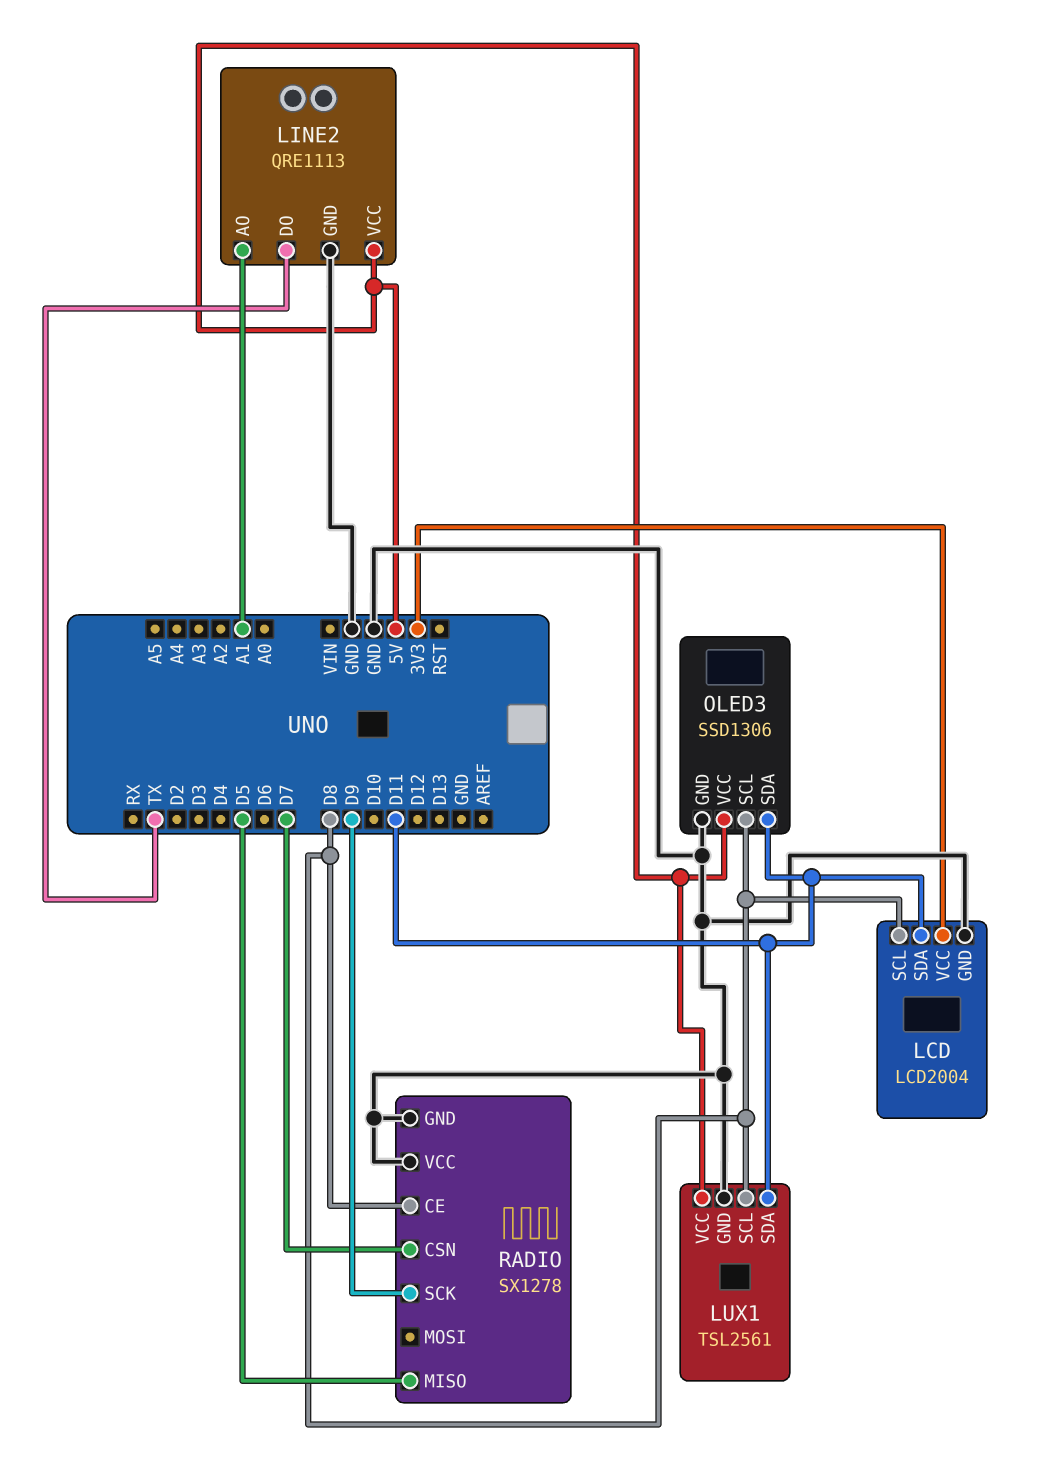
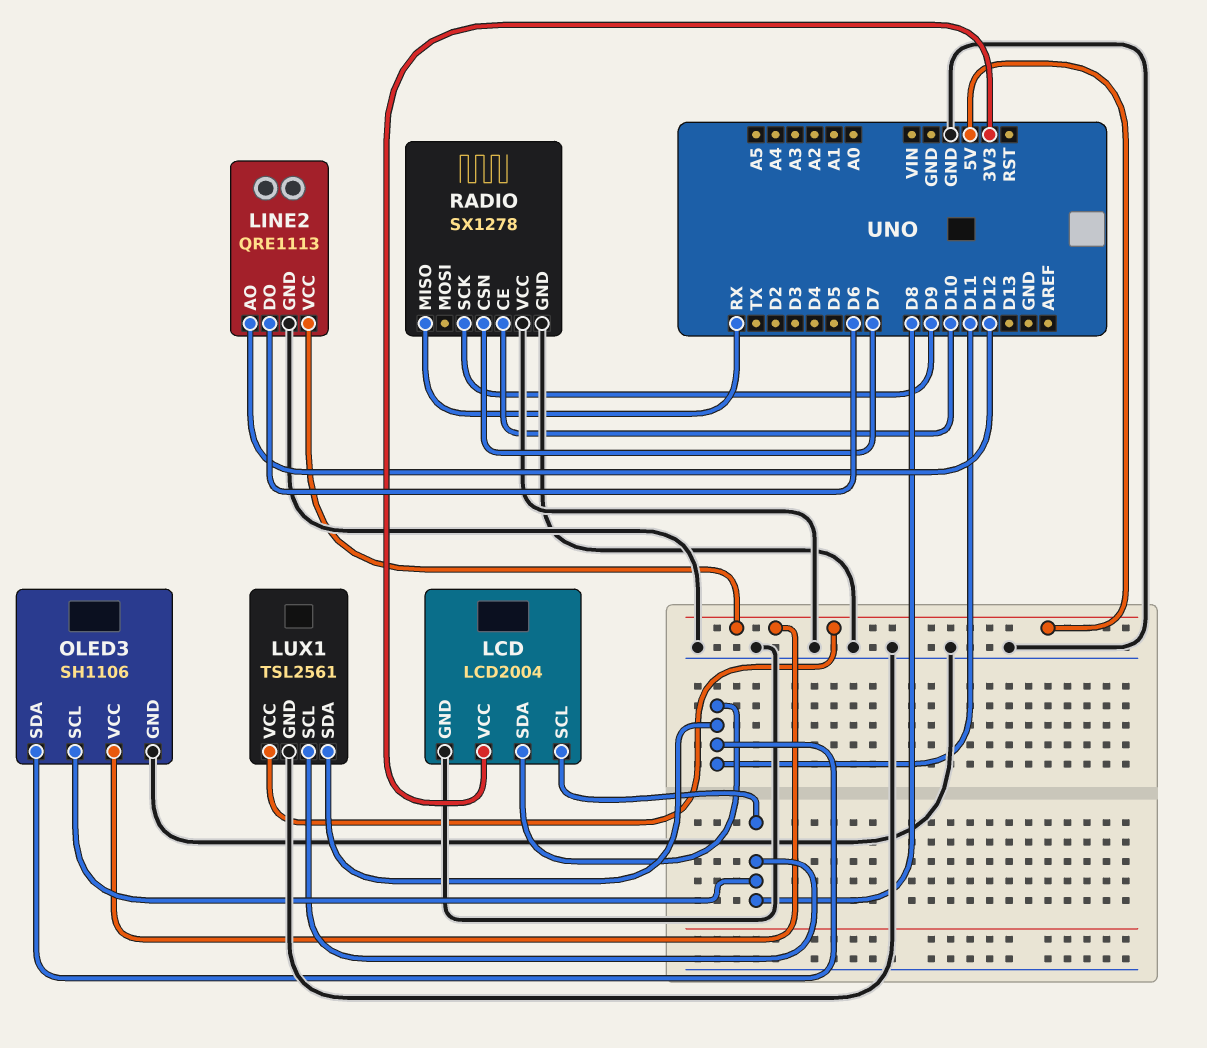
LINE2 pin AO: A1 -> D12
LINE2 pin DO: TX -> D6
OLED3: SSD1306 -> SH1106
RADIO pin CE: D8 -> D10
RADIO pin MISO: D5 -> RX

